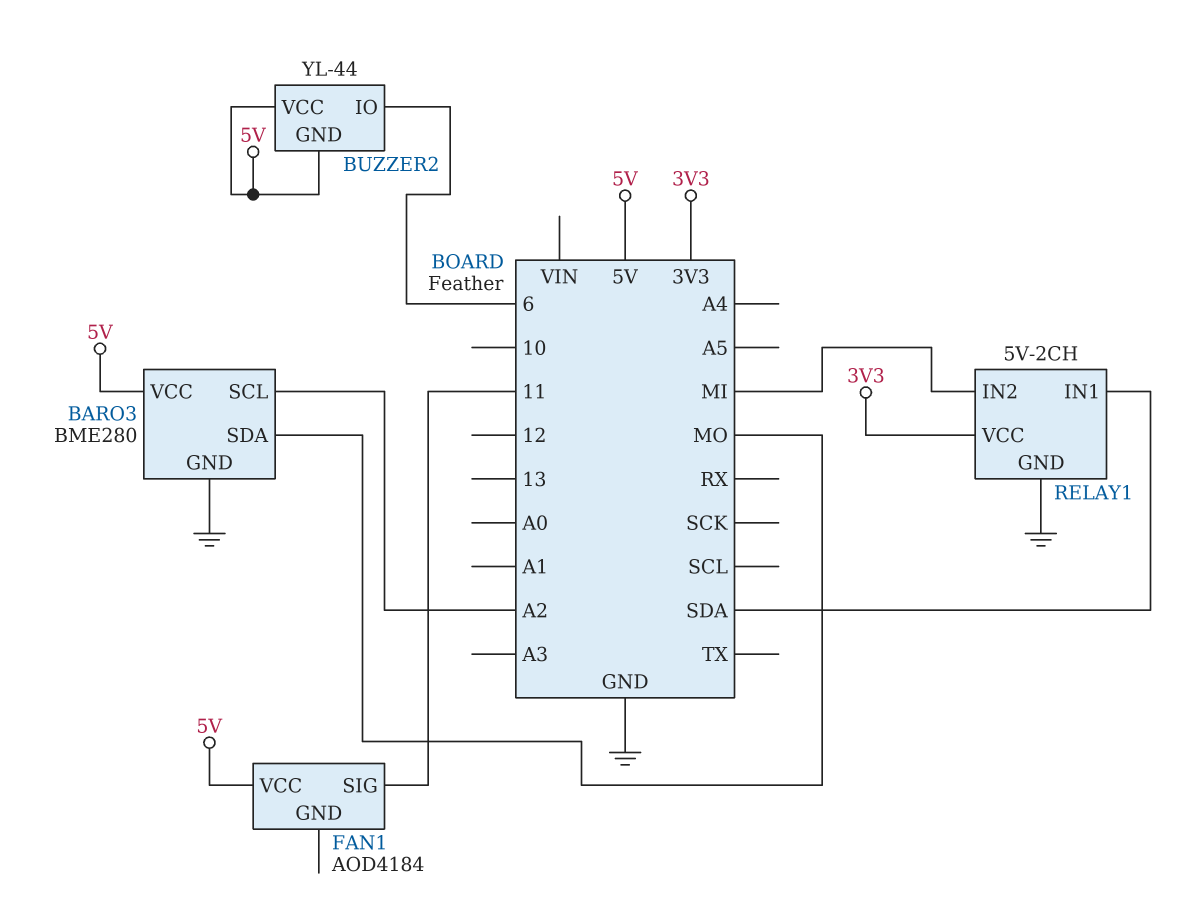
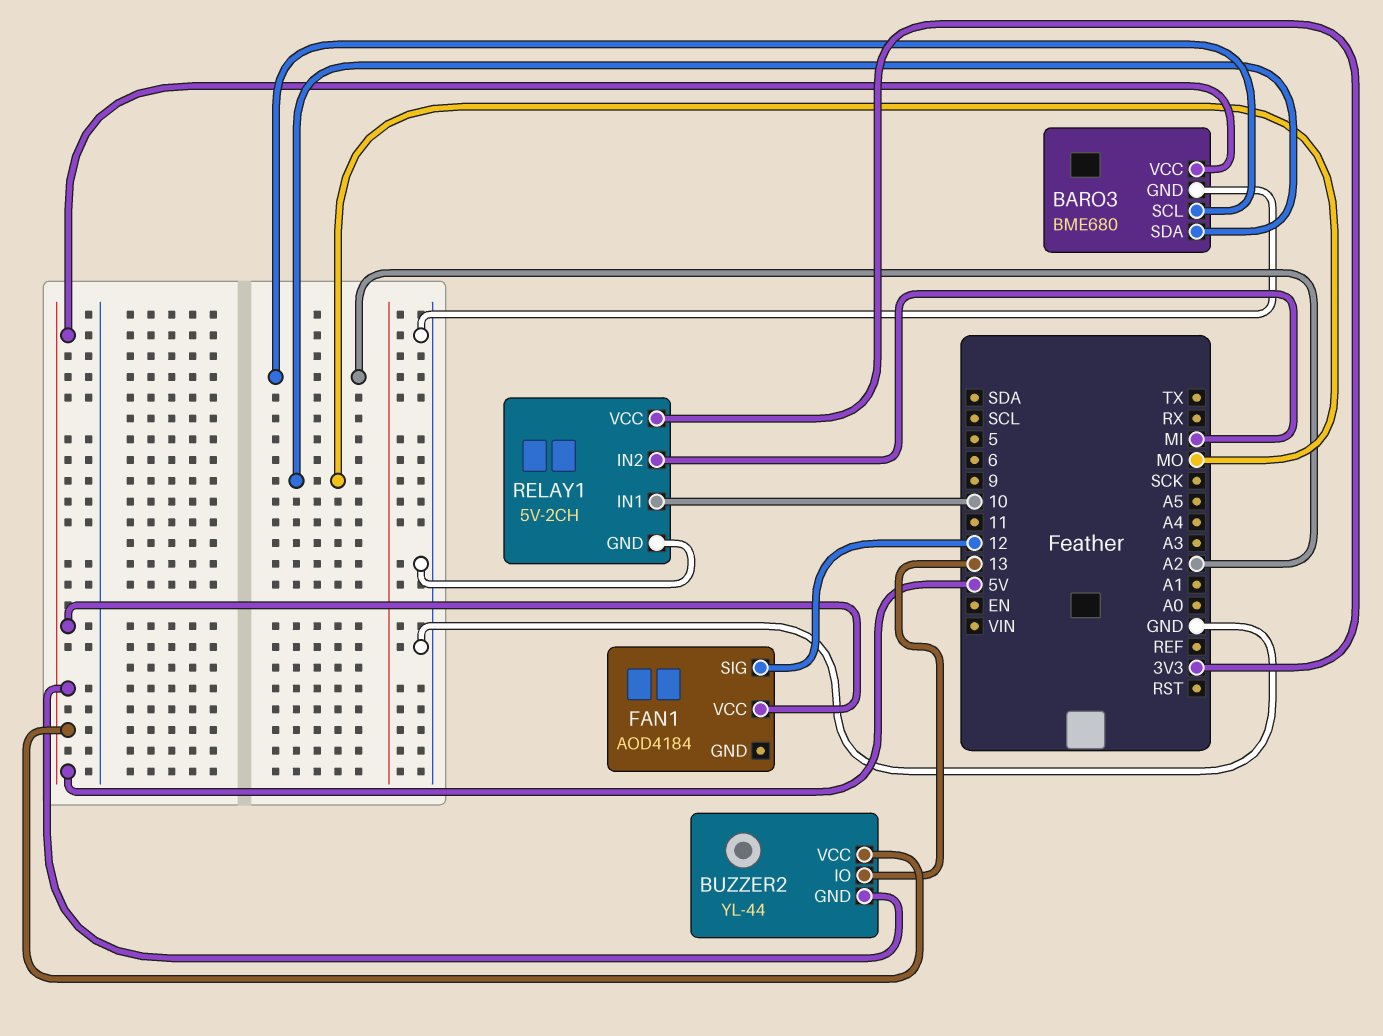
BARO3: BME280 -> BME680
BUZZER2 pin IO: 6 -> 13
FAN1 pin SIG: 11 -> 12
RELAY1 pin IN1: SDA -> 10

